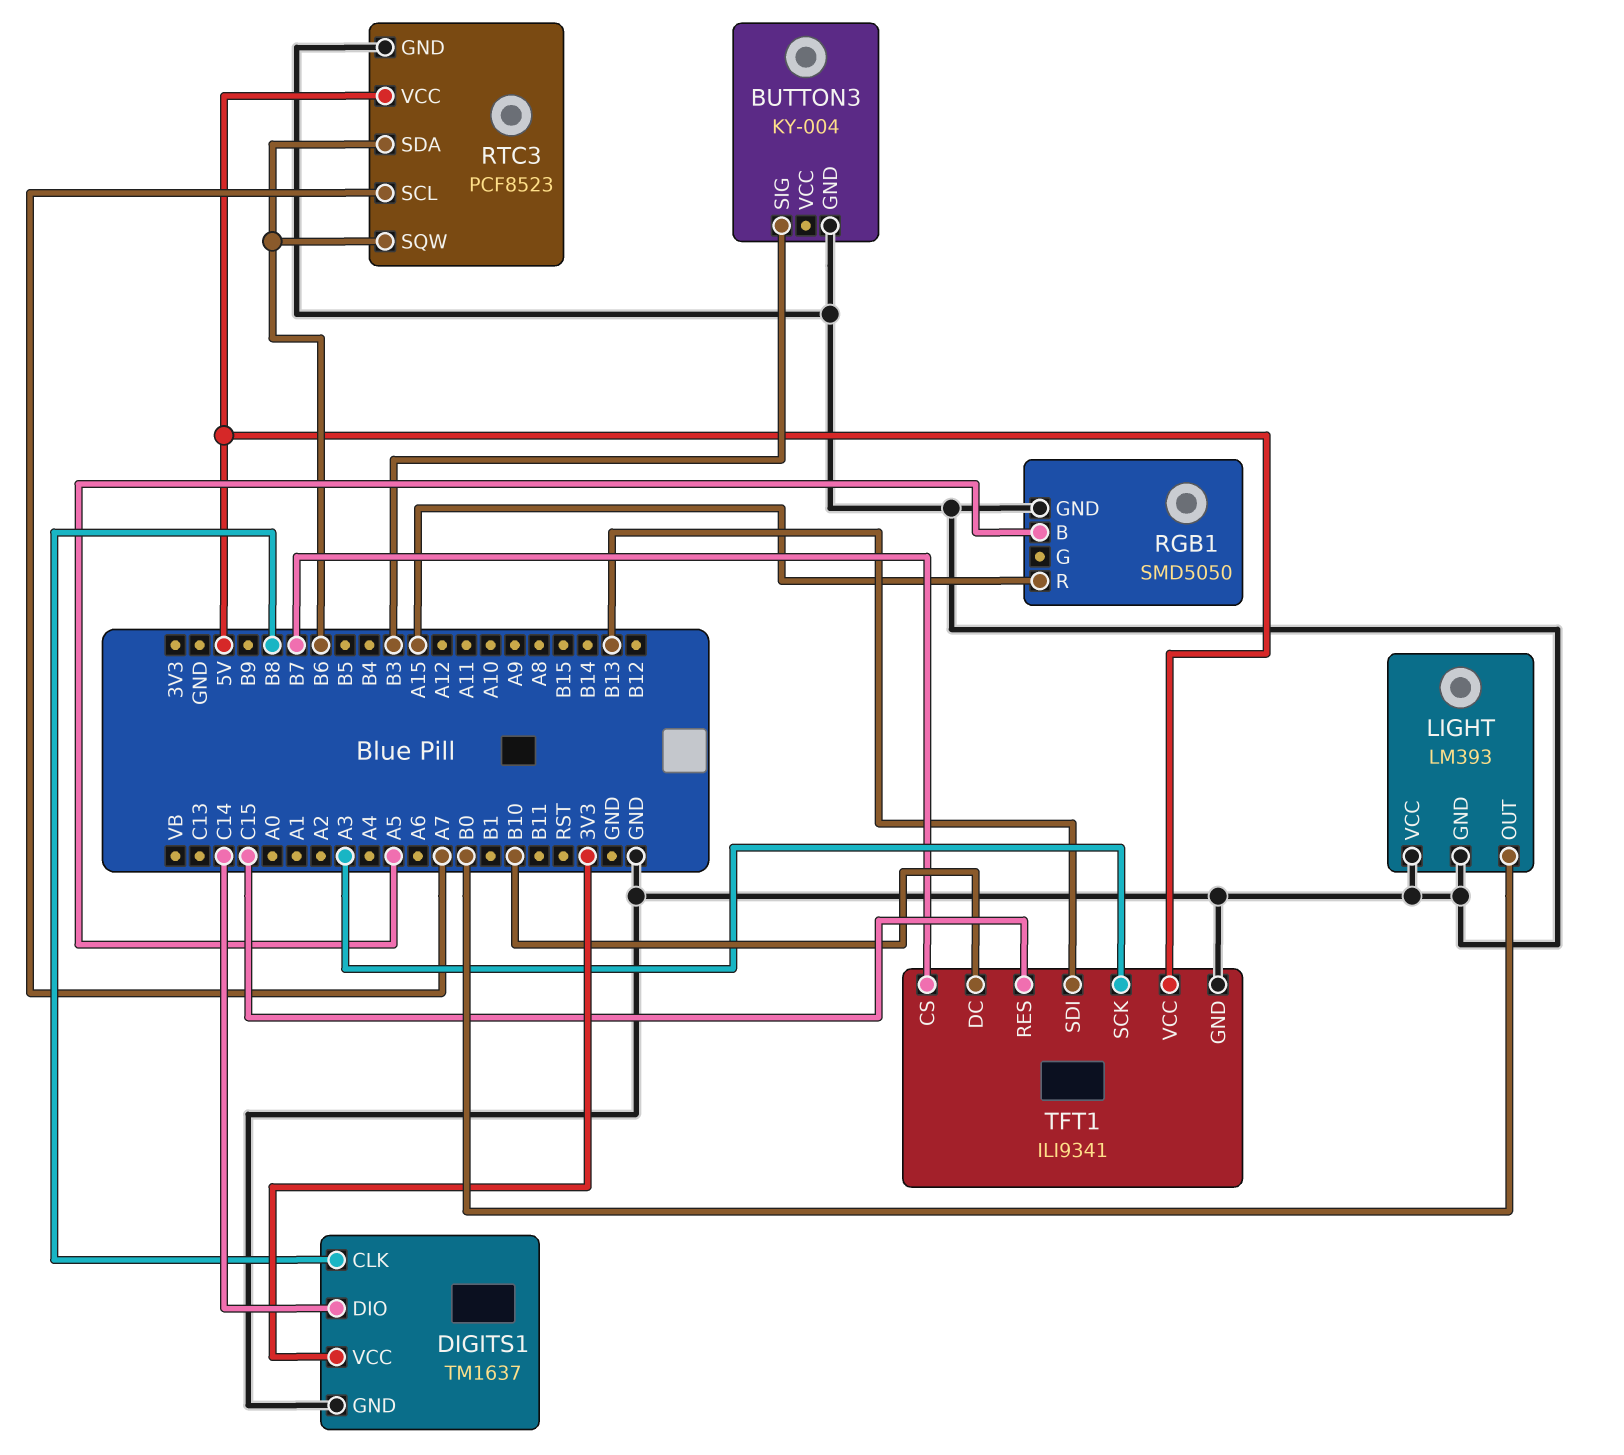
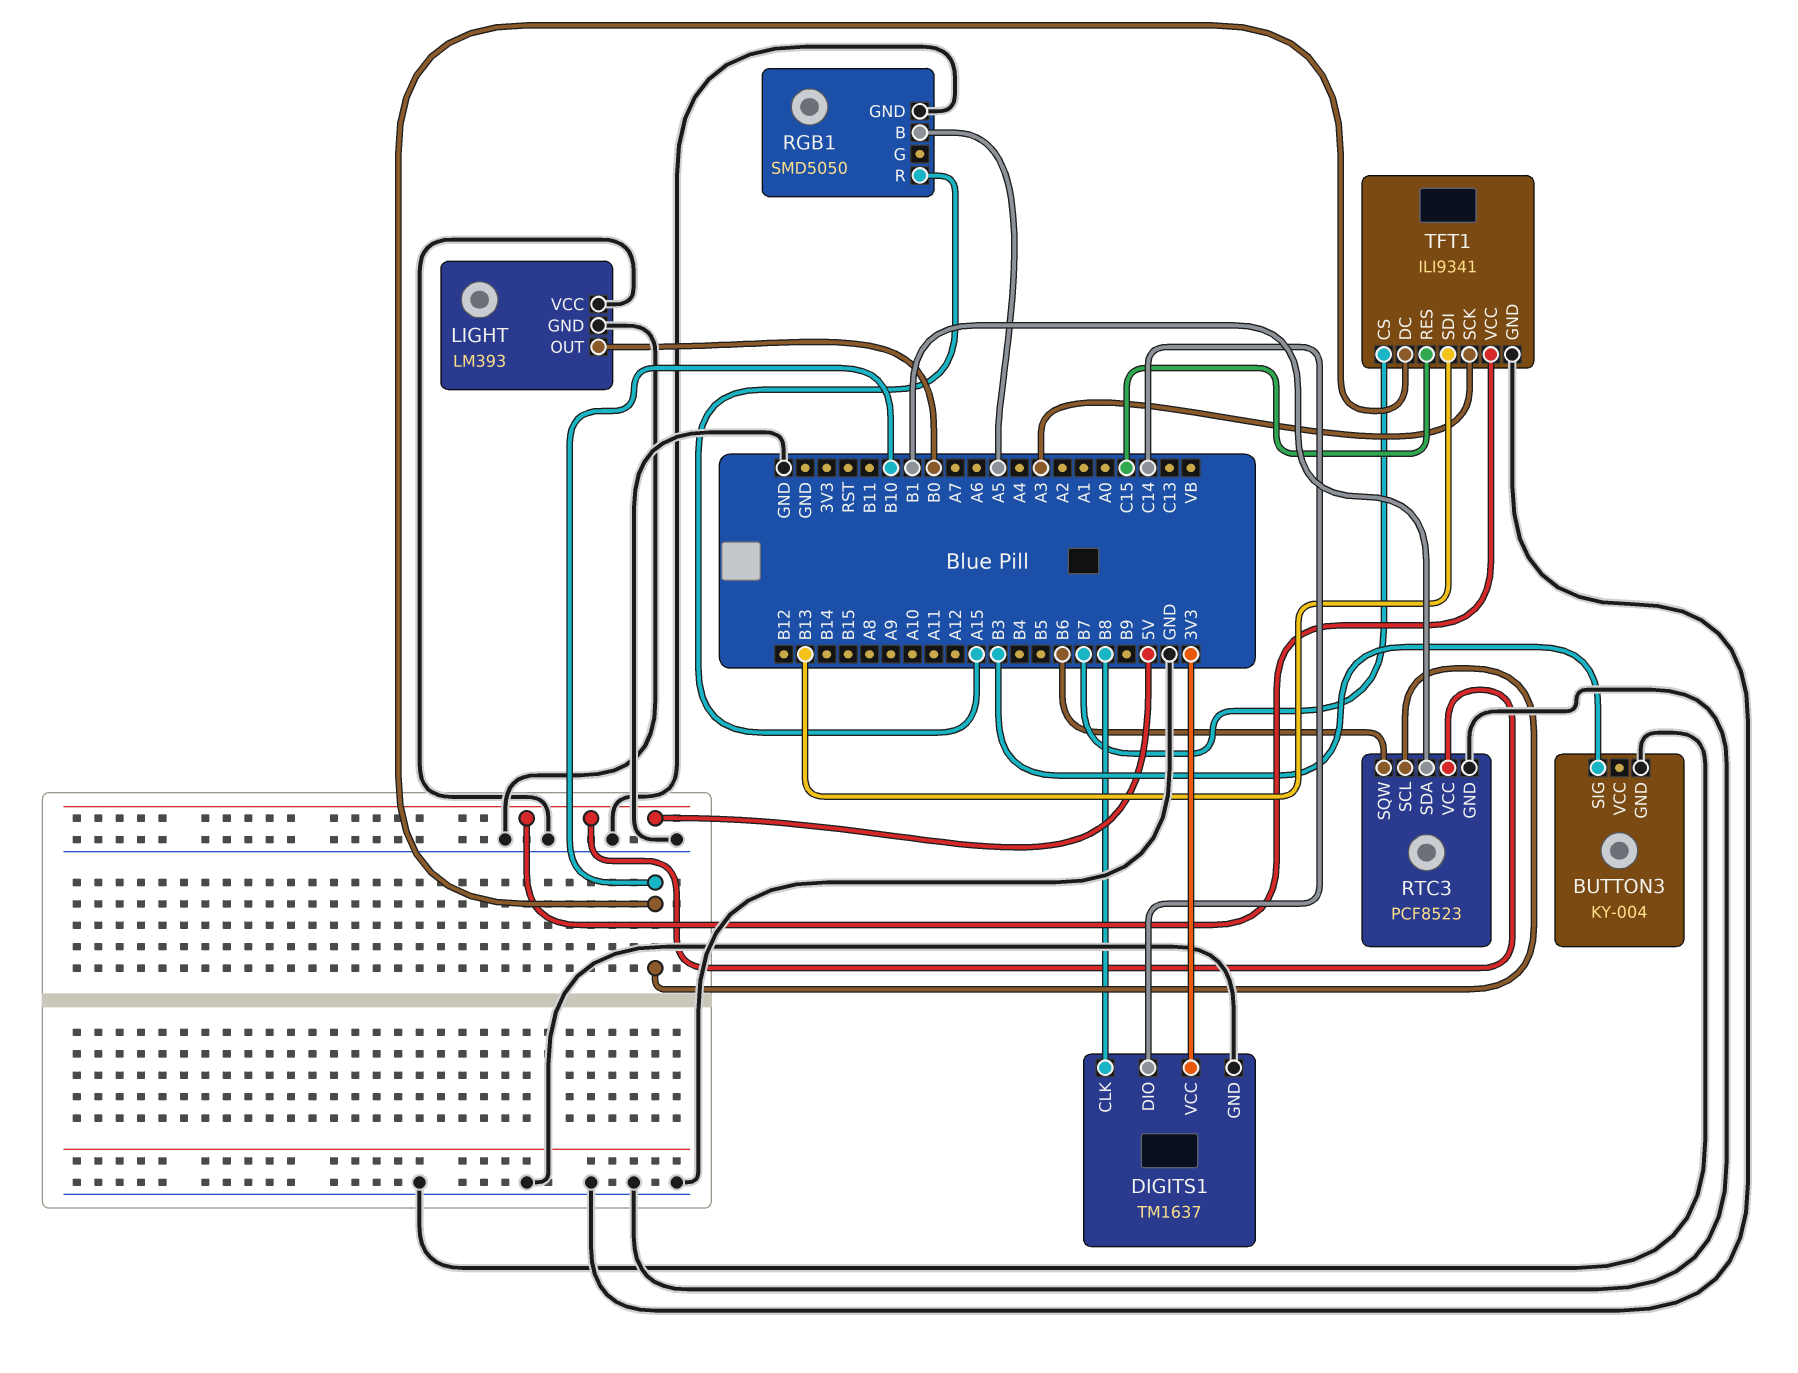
RTC3 pin SCL: A7 -> B10
RTC3 pin SDA: B6 -> B1

